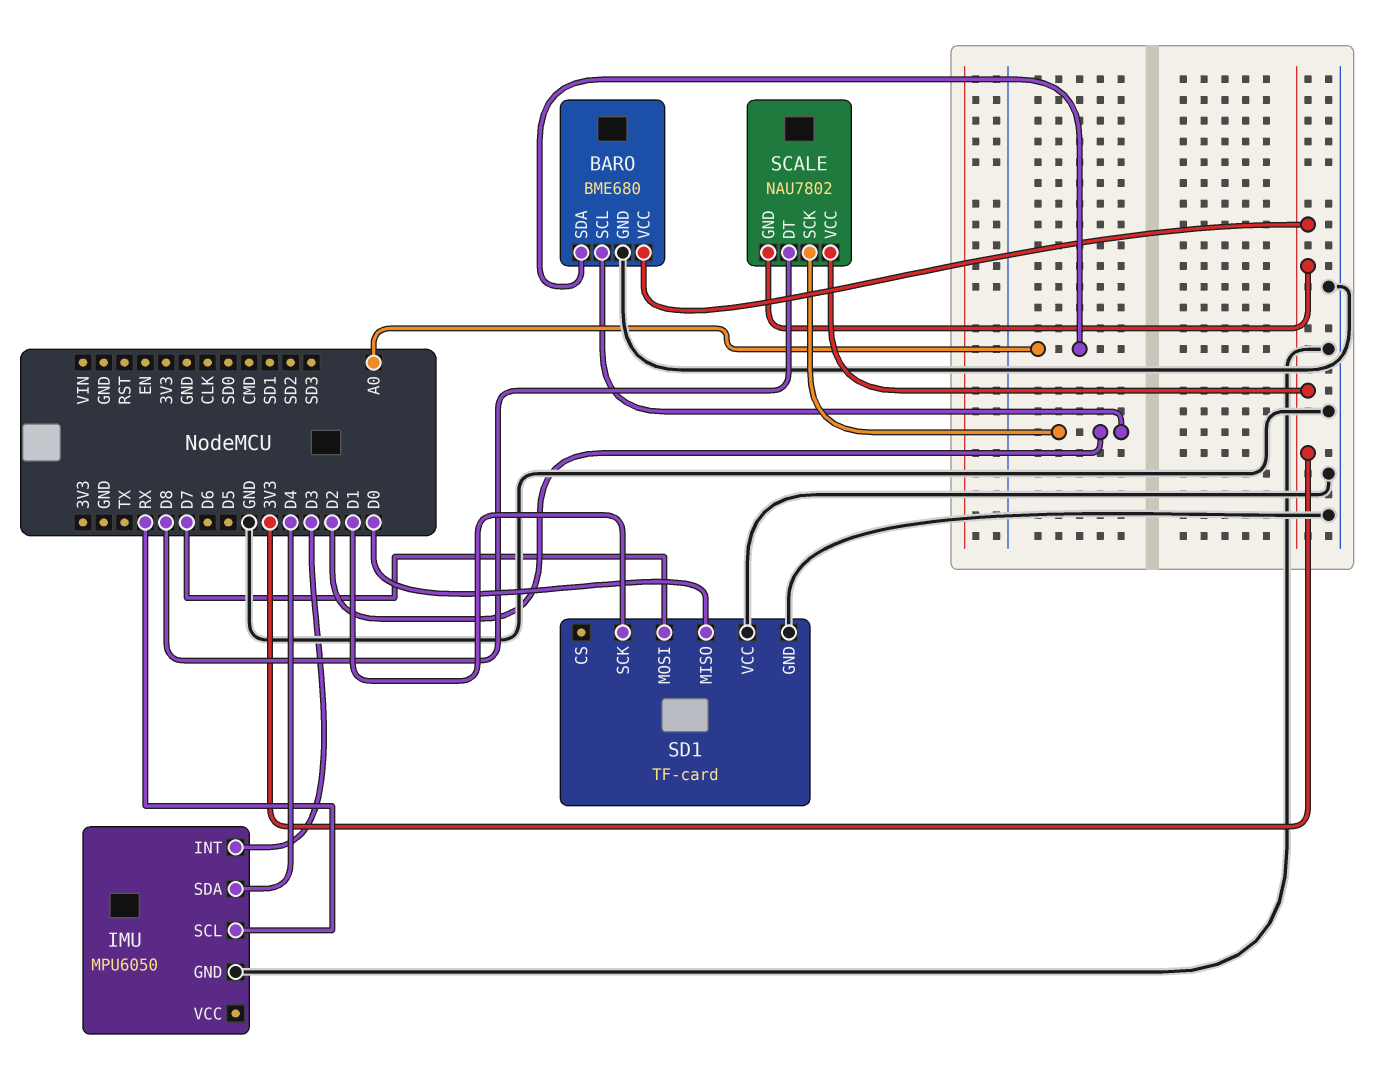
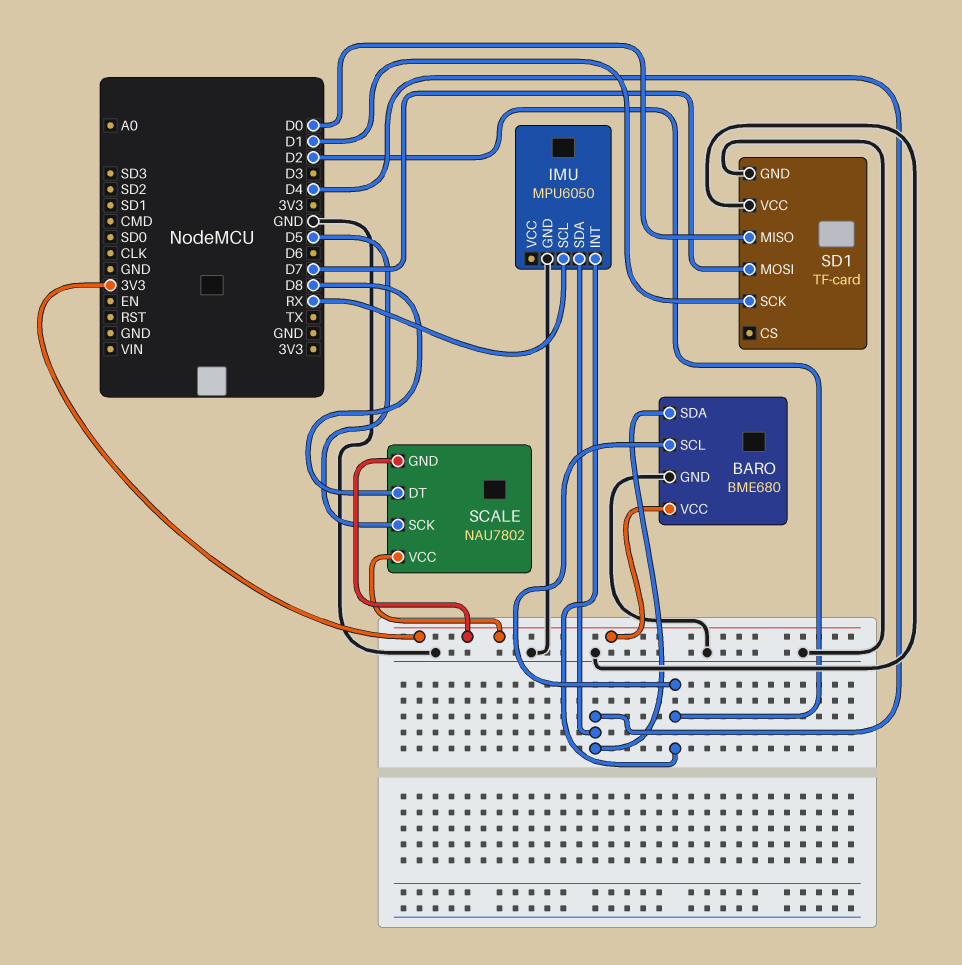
BARO pin SDA: A0 -> D4
IMU pin INT: D3 -> D2
SCALE pin SCK: D2 -> D5

